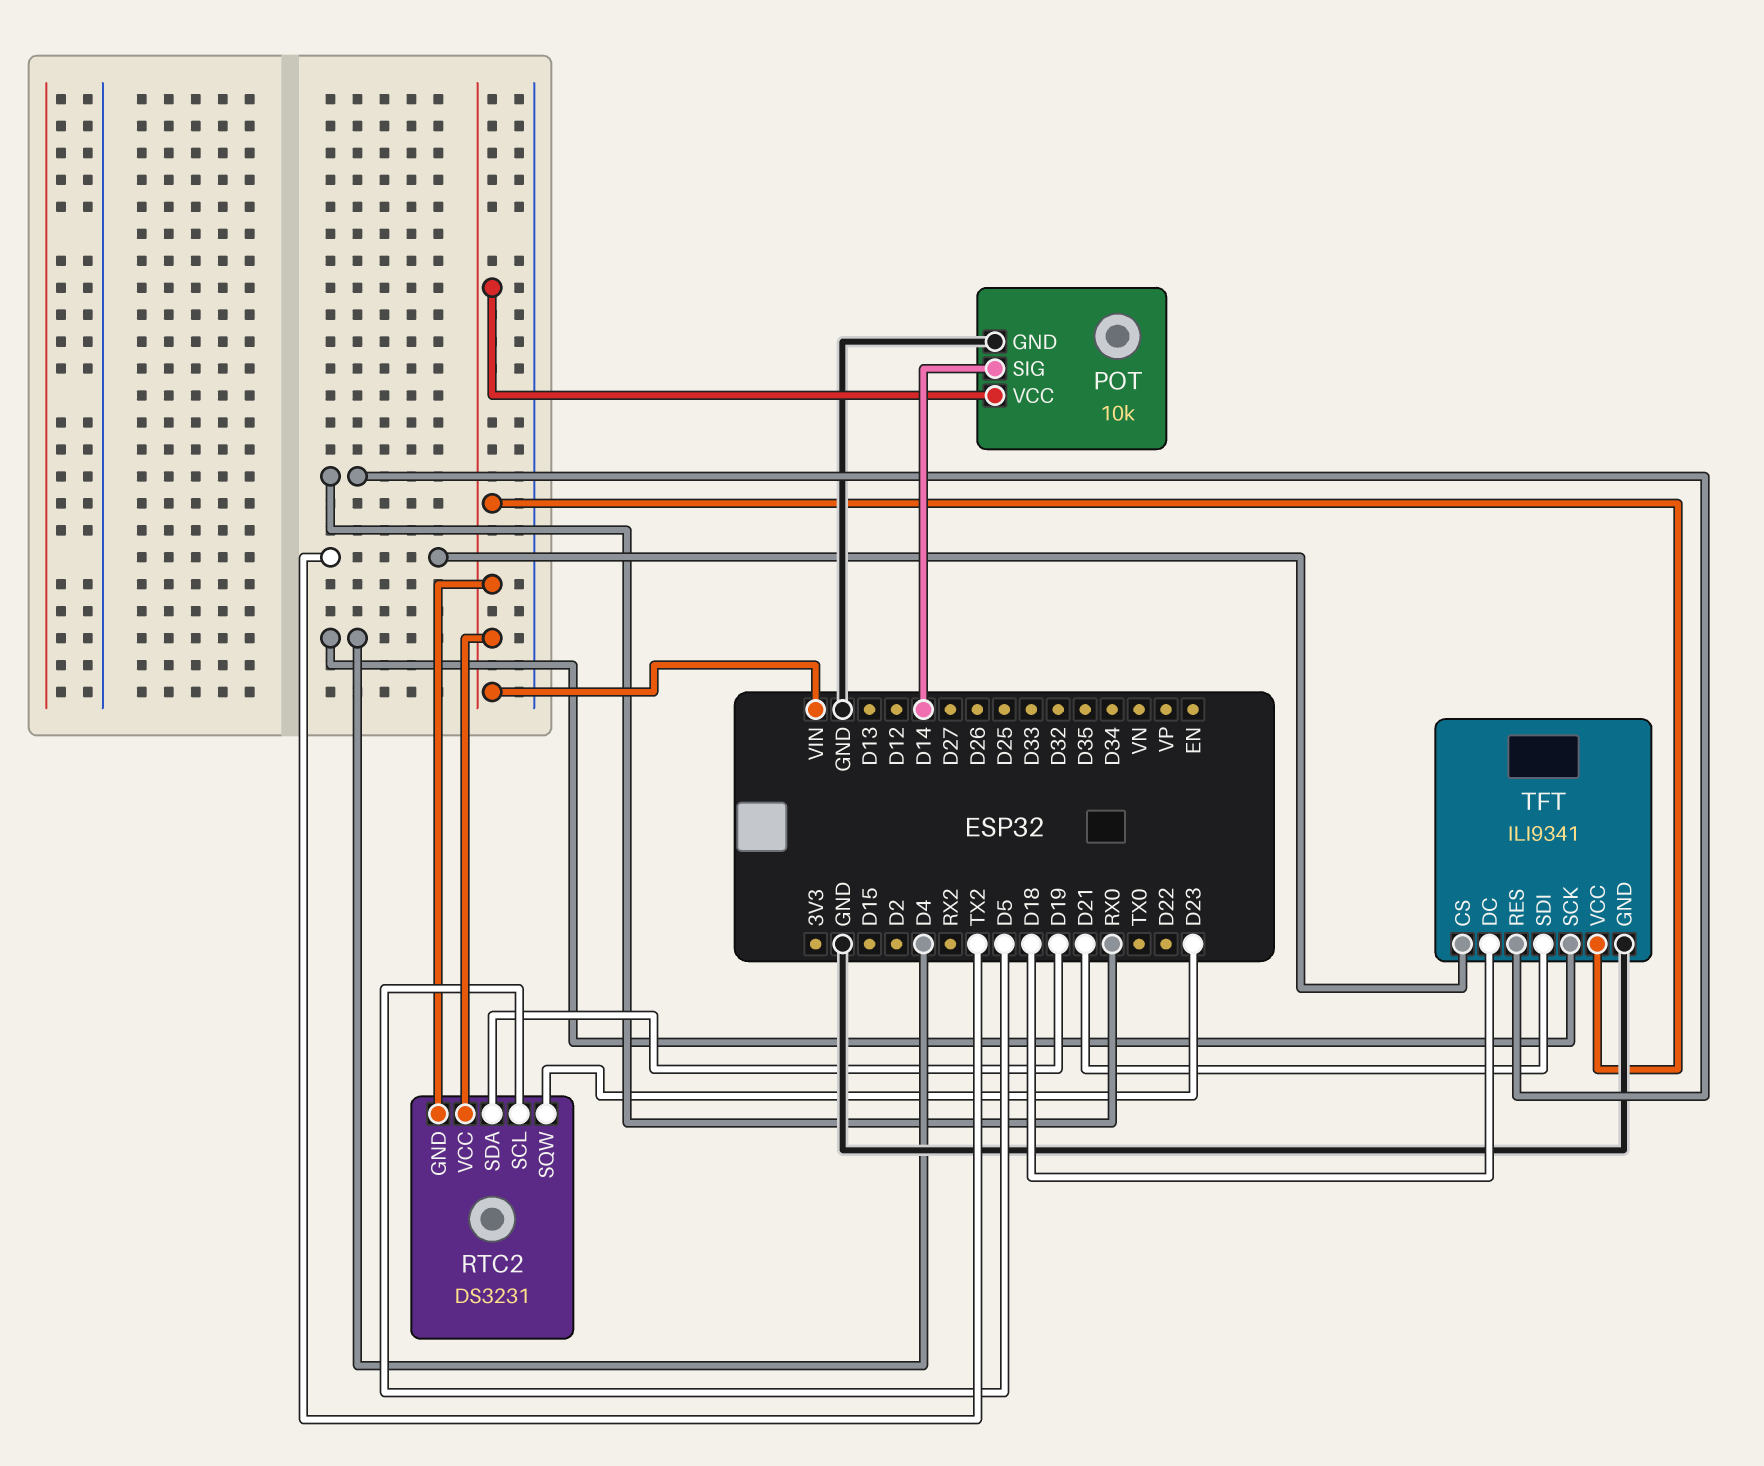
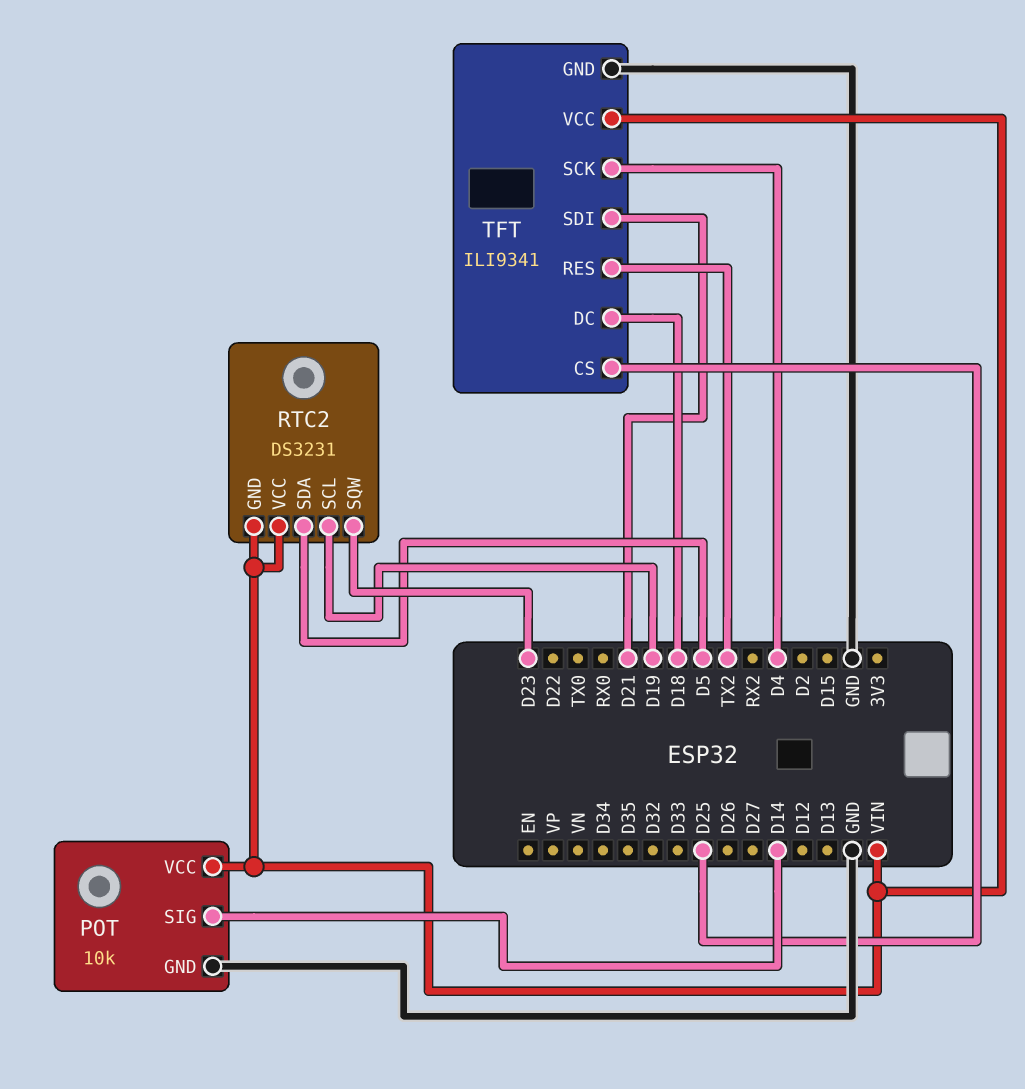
RTC2 pin SCL: D5 -> D19
RTC2 pin SDA: D19 -> D5
TFT pin CS: TX2 -> D25
TFT pin RES: RX0 -> TX2

